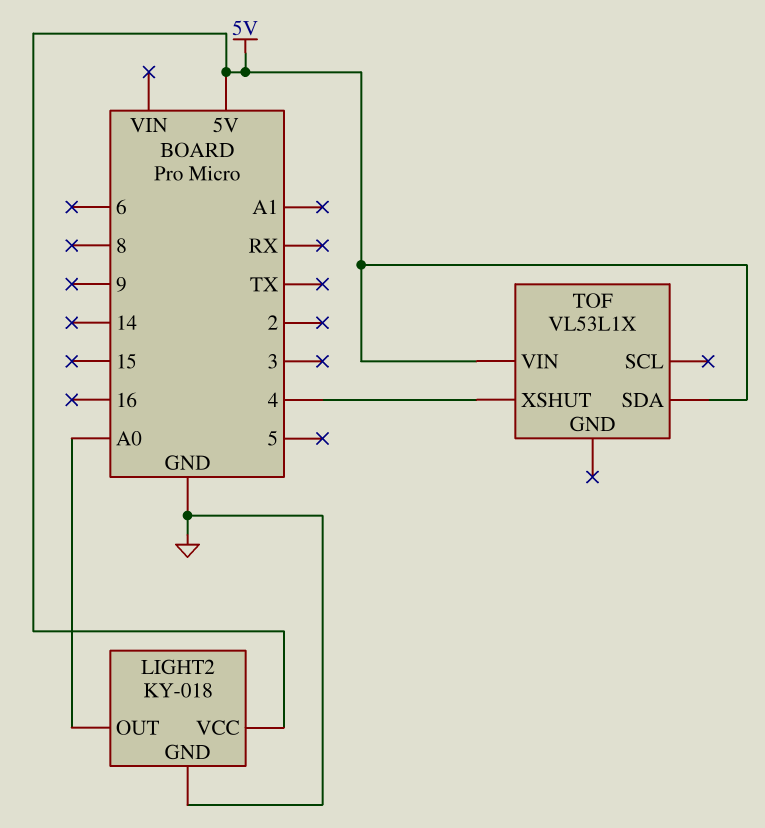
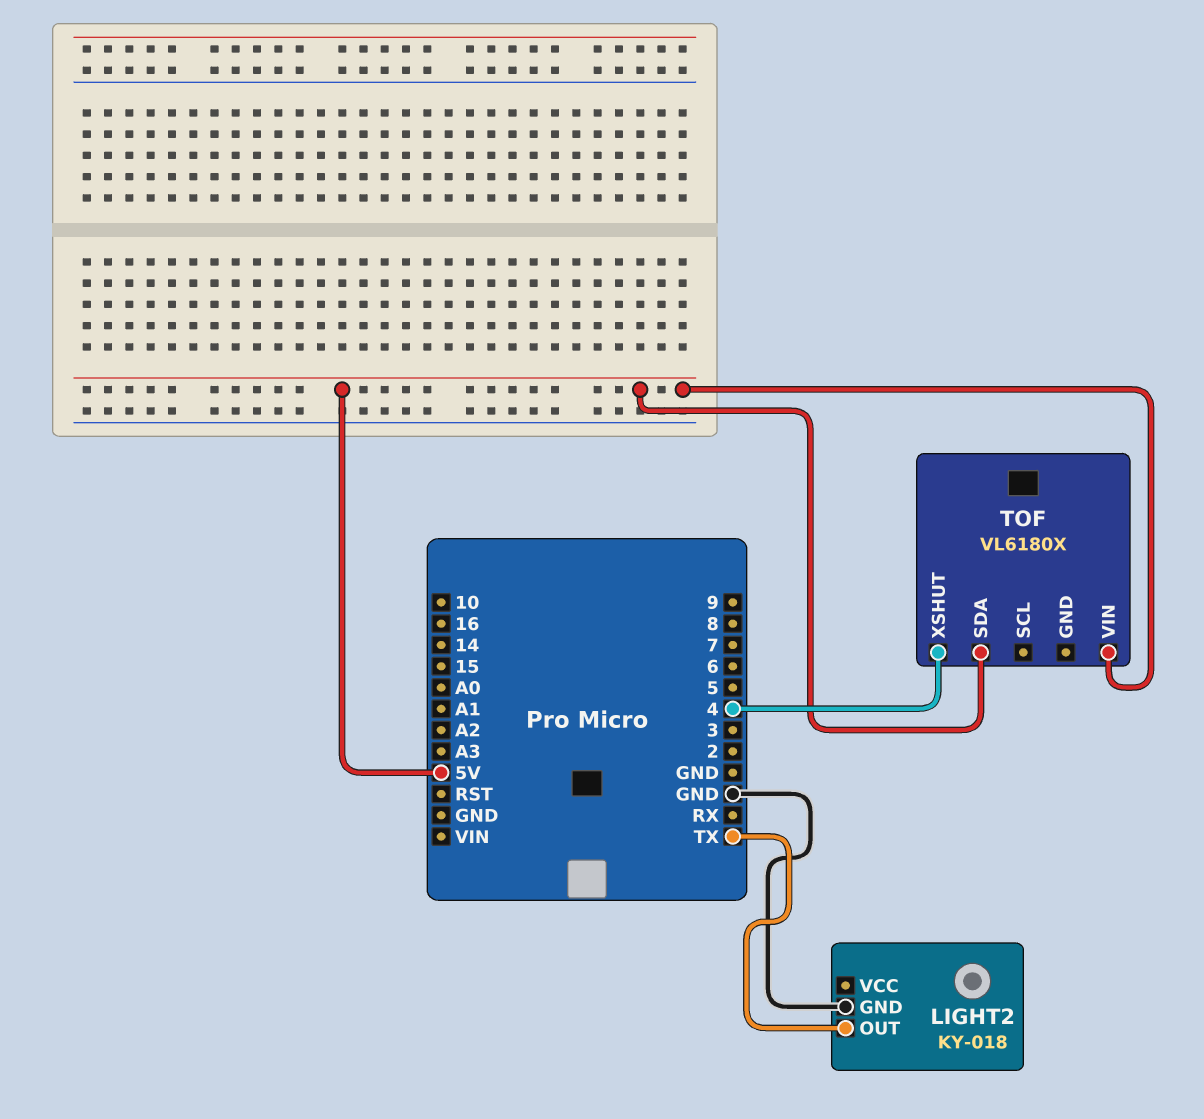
LIGHT2 pin OUT: A0 -> TX
LIGHT2 pin VCC: 5V -> none
TOF: VL53L1X -> VL6180X

